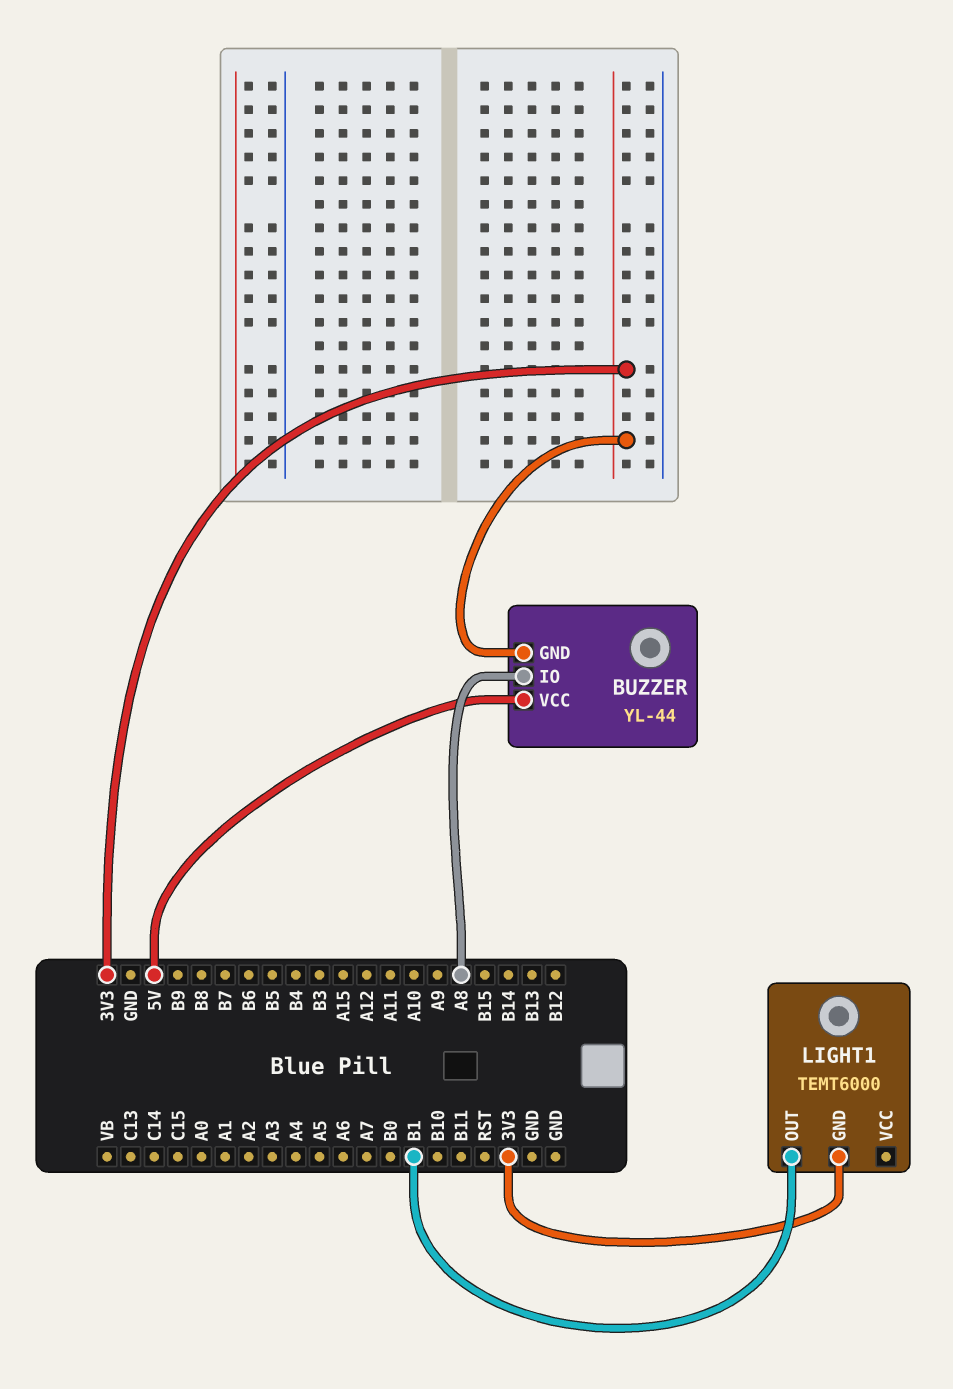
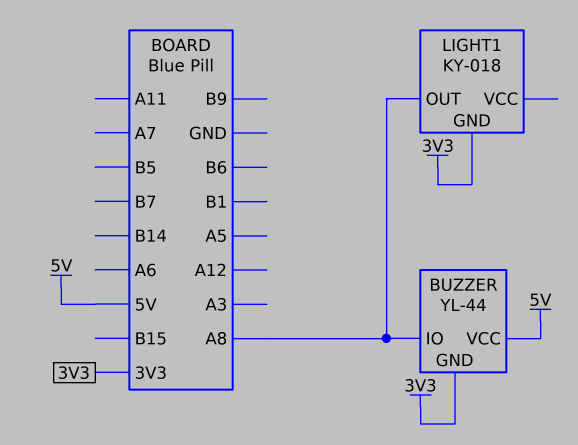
LIGHT1: TEMT6000 -> KY-018
LIGHT1 pin OUT: B1 -> A8

